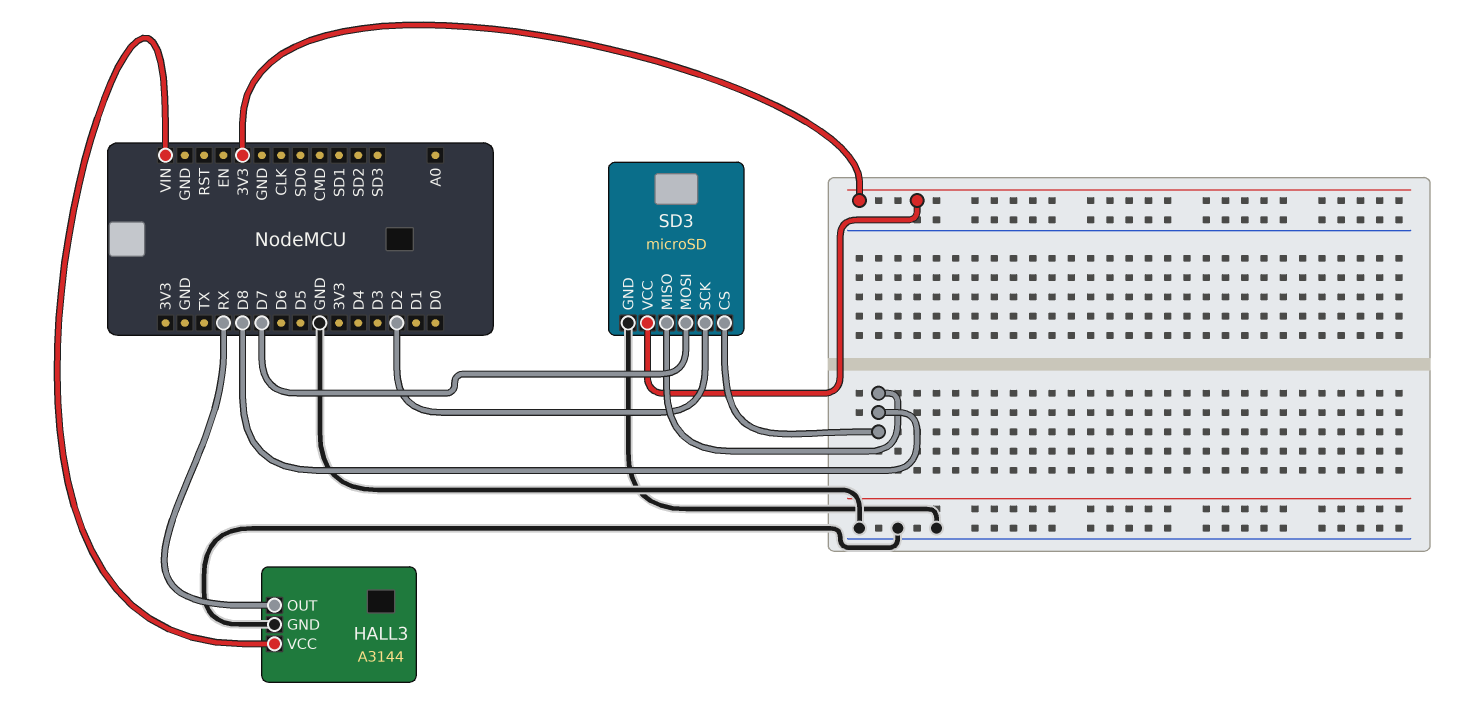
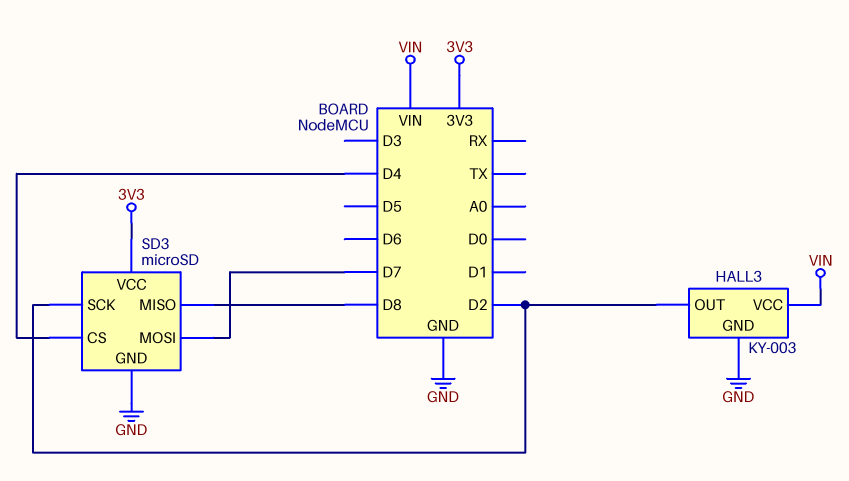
HALL3: A3144 -> KY-003
HALL3 pin OUT: RX -> D2
SD3 pin CS: D8 -> D4

